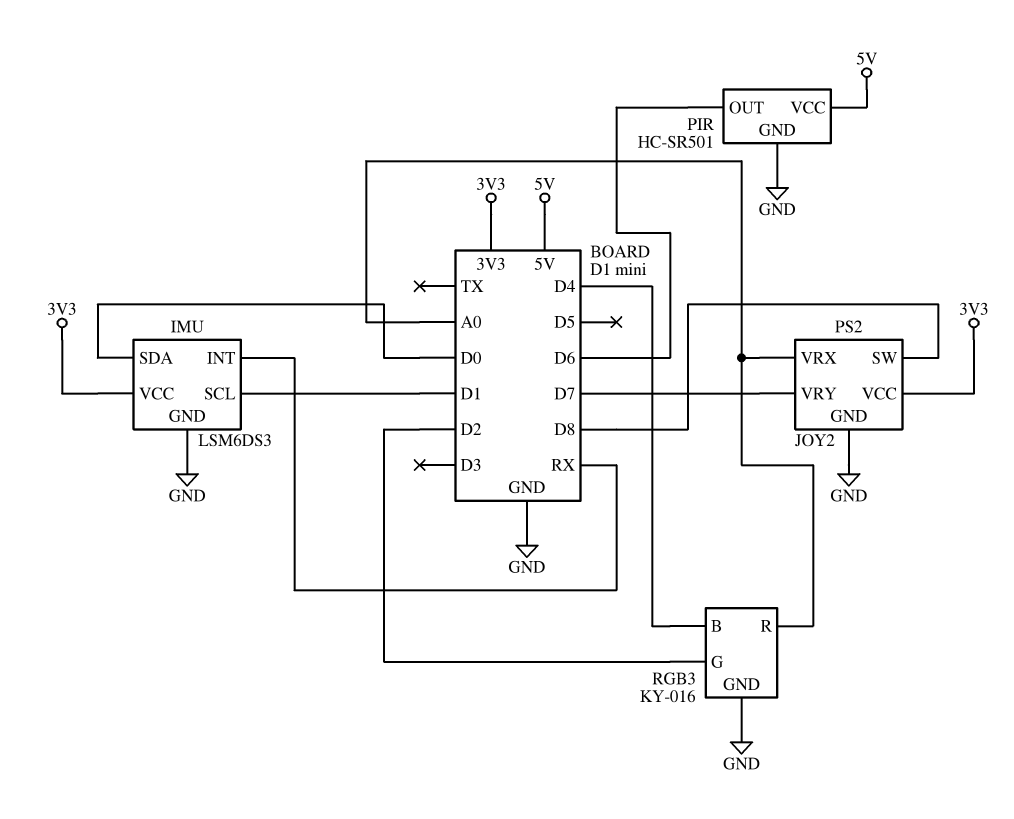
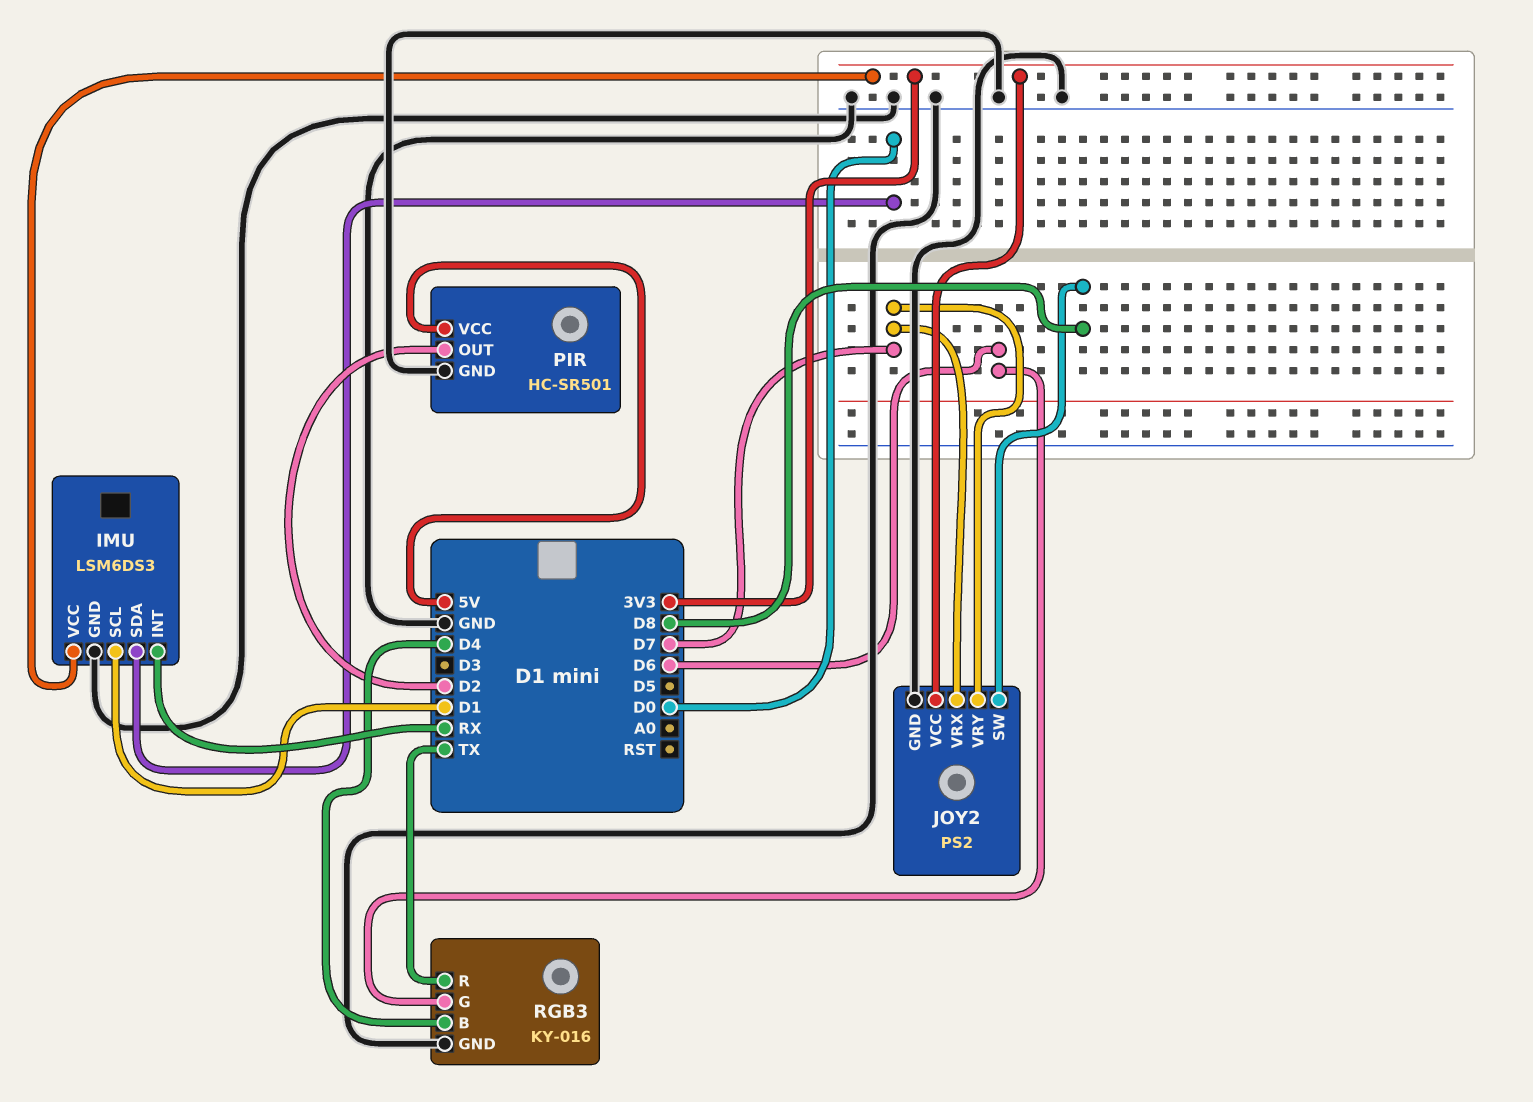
JOY2 pin VRX: A0 -> D7
PIR pin OUT: D6 -> D2
RGB3 pin G: D2 -> D6
RGB3 pin R: A0 -> TX

